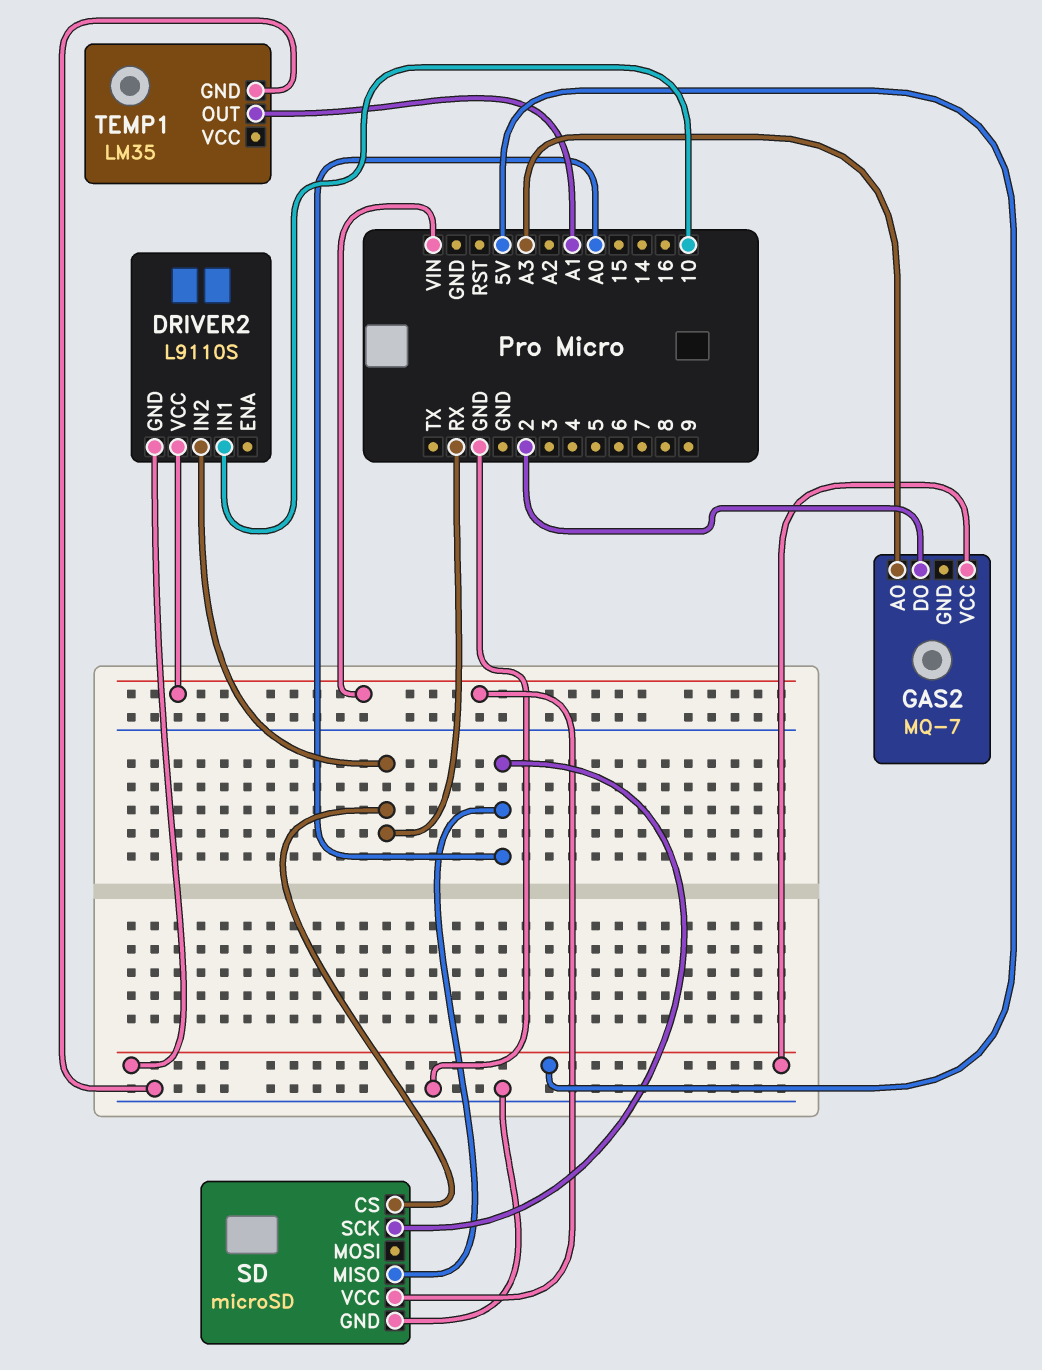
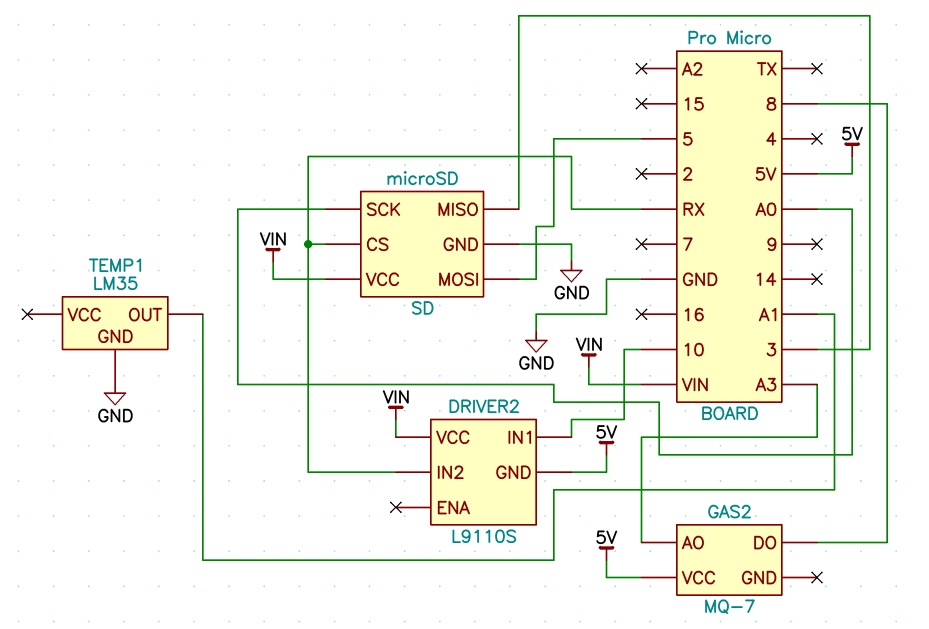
GAS2 pin DO: 2 -> 8
SD pin MISO: A0 -> 3
SD pin MOSI: none -> 5

